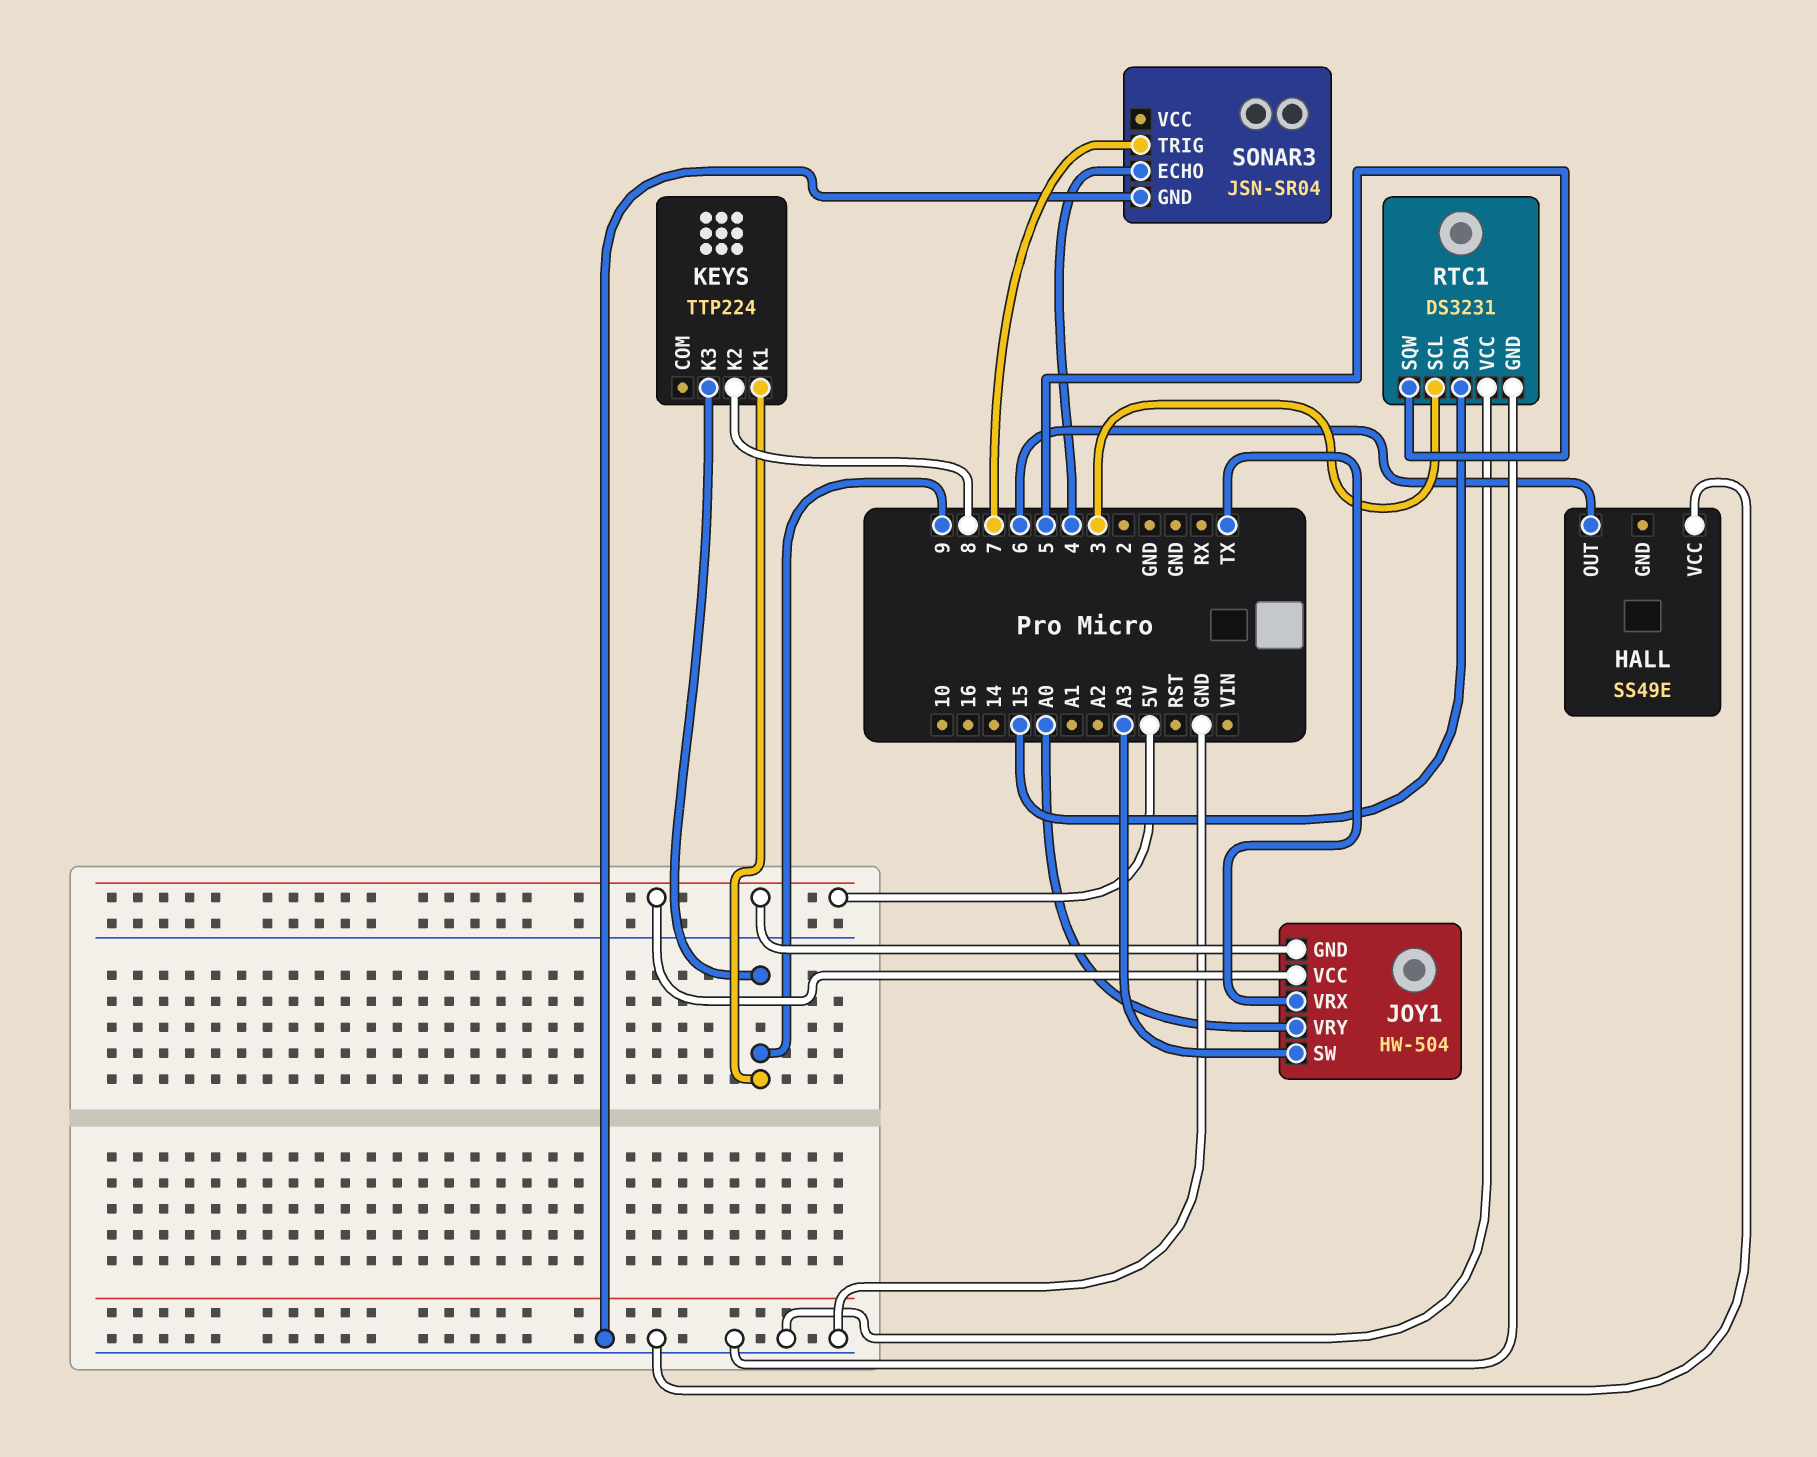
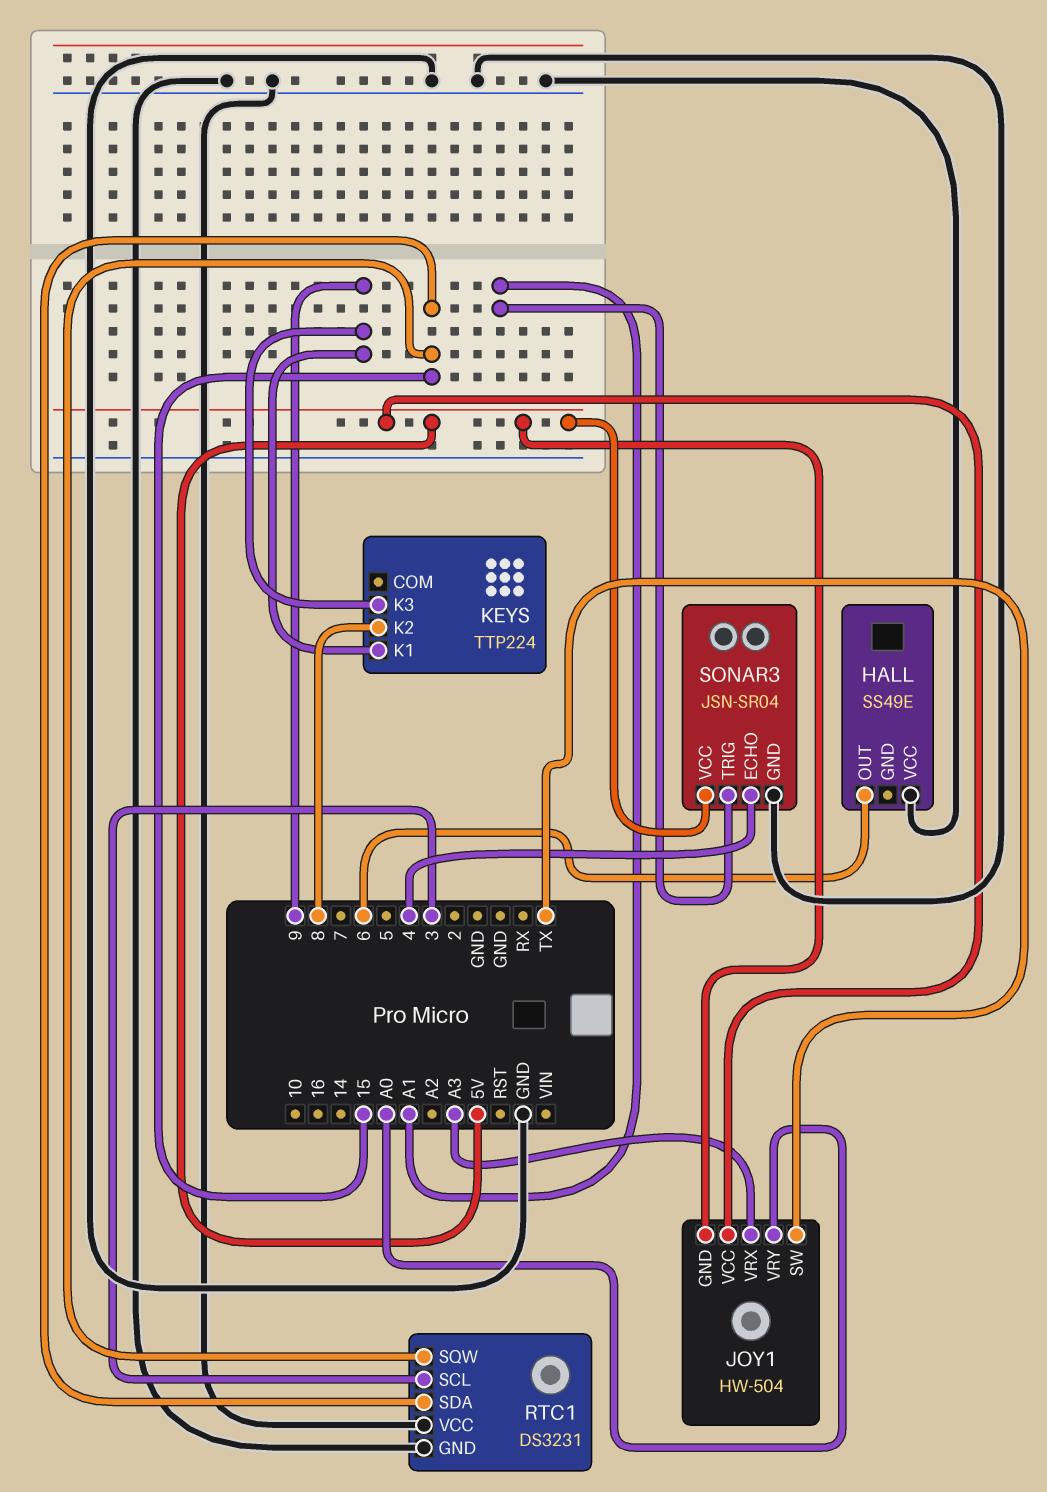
JOY1 pin SW: A3 -> TX
JOY1 pin VRX: TX -> A3
RTC1 pin SQW: 5 -> 15
SONAR3 pin TRIG: 7 -> A1
SONAR3 pin VCC: none -> 5V

